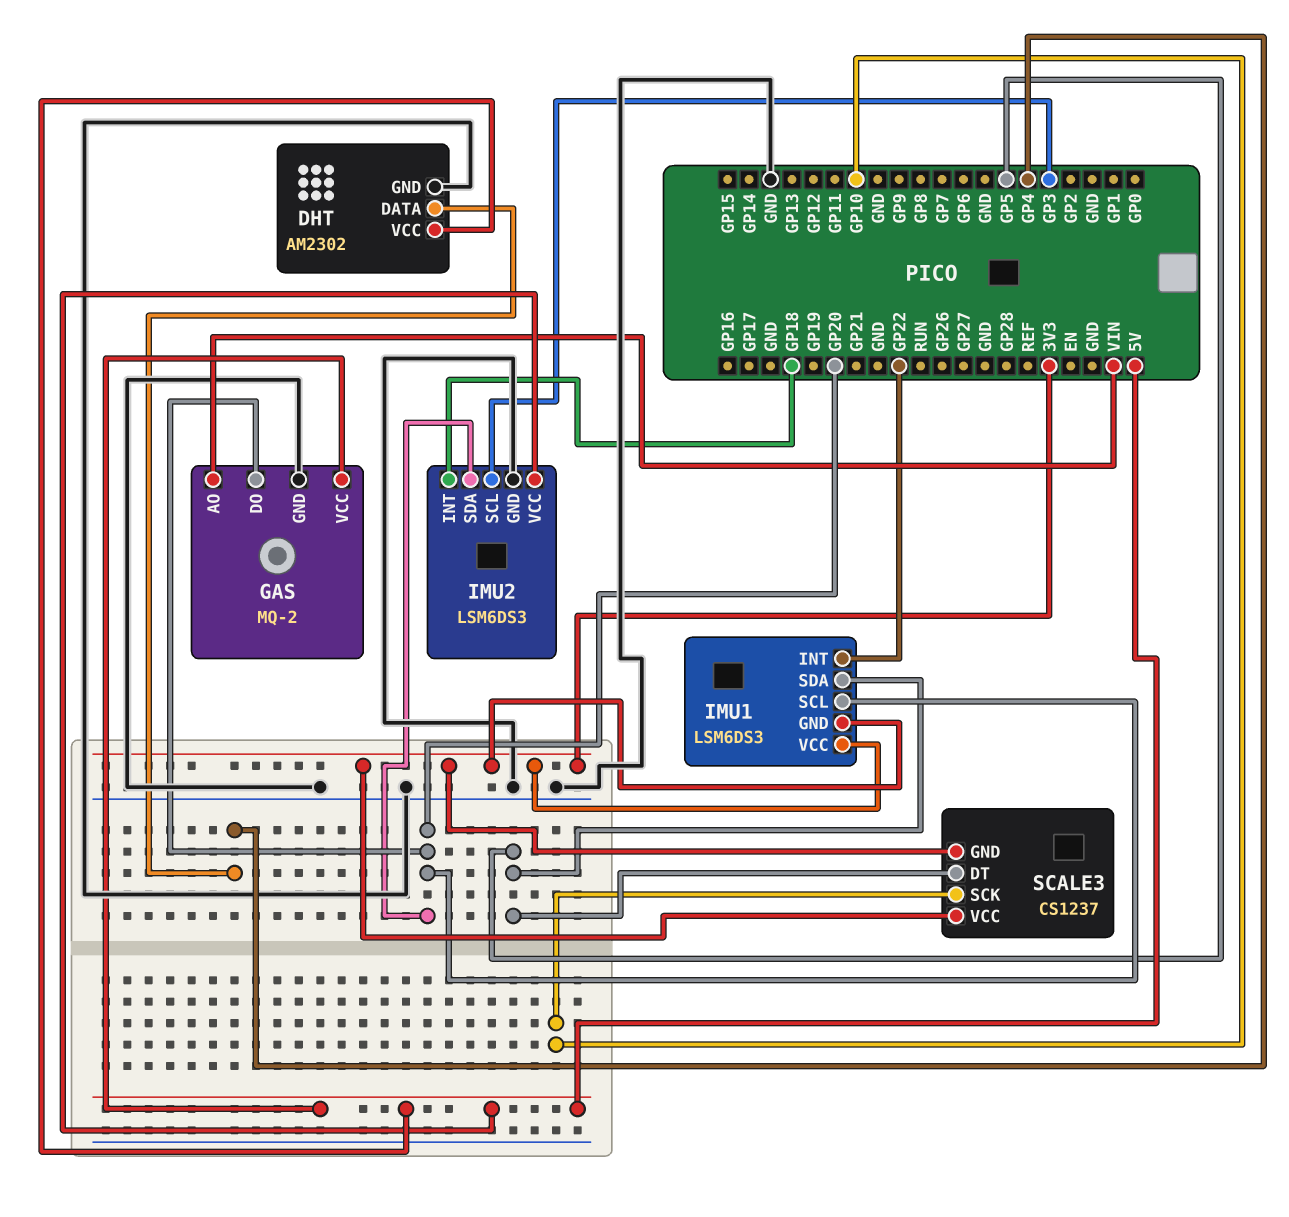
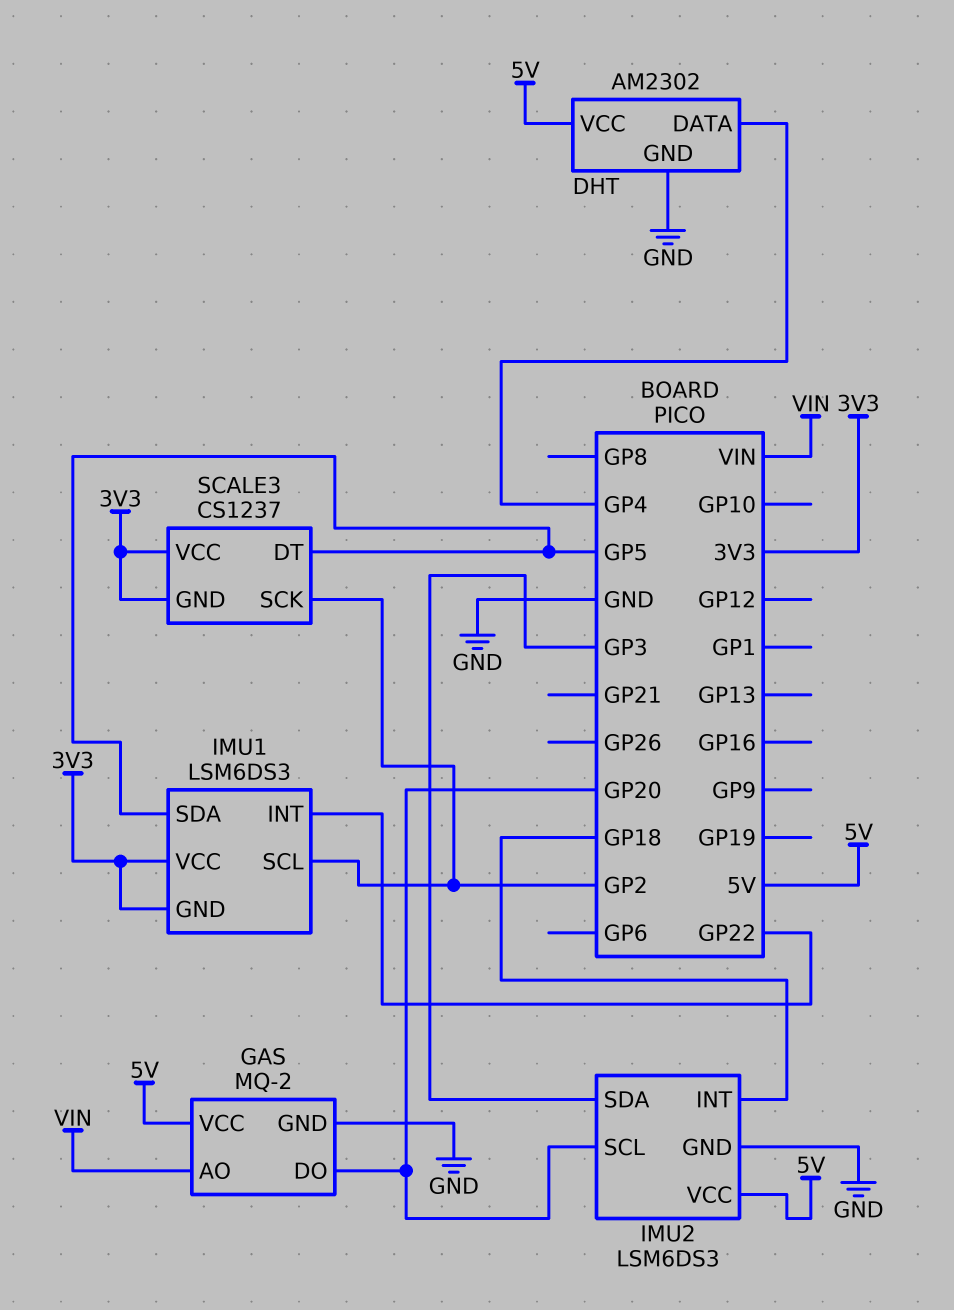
IMU1 pin SCL: GP20 -> GP2
IMU2 pin SCL: GP3 -> GP20
IMU2 pin SDA: GP20 -> GP3
SCALE3 pin SCK: GP10 -> GP2

